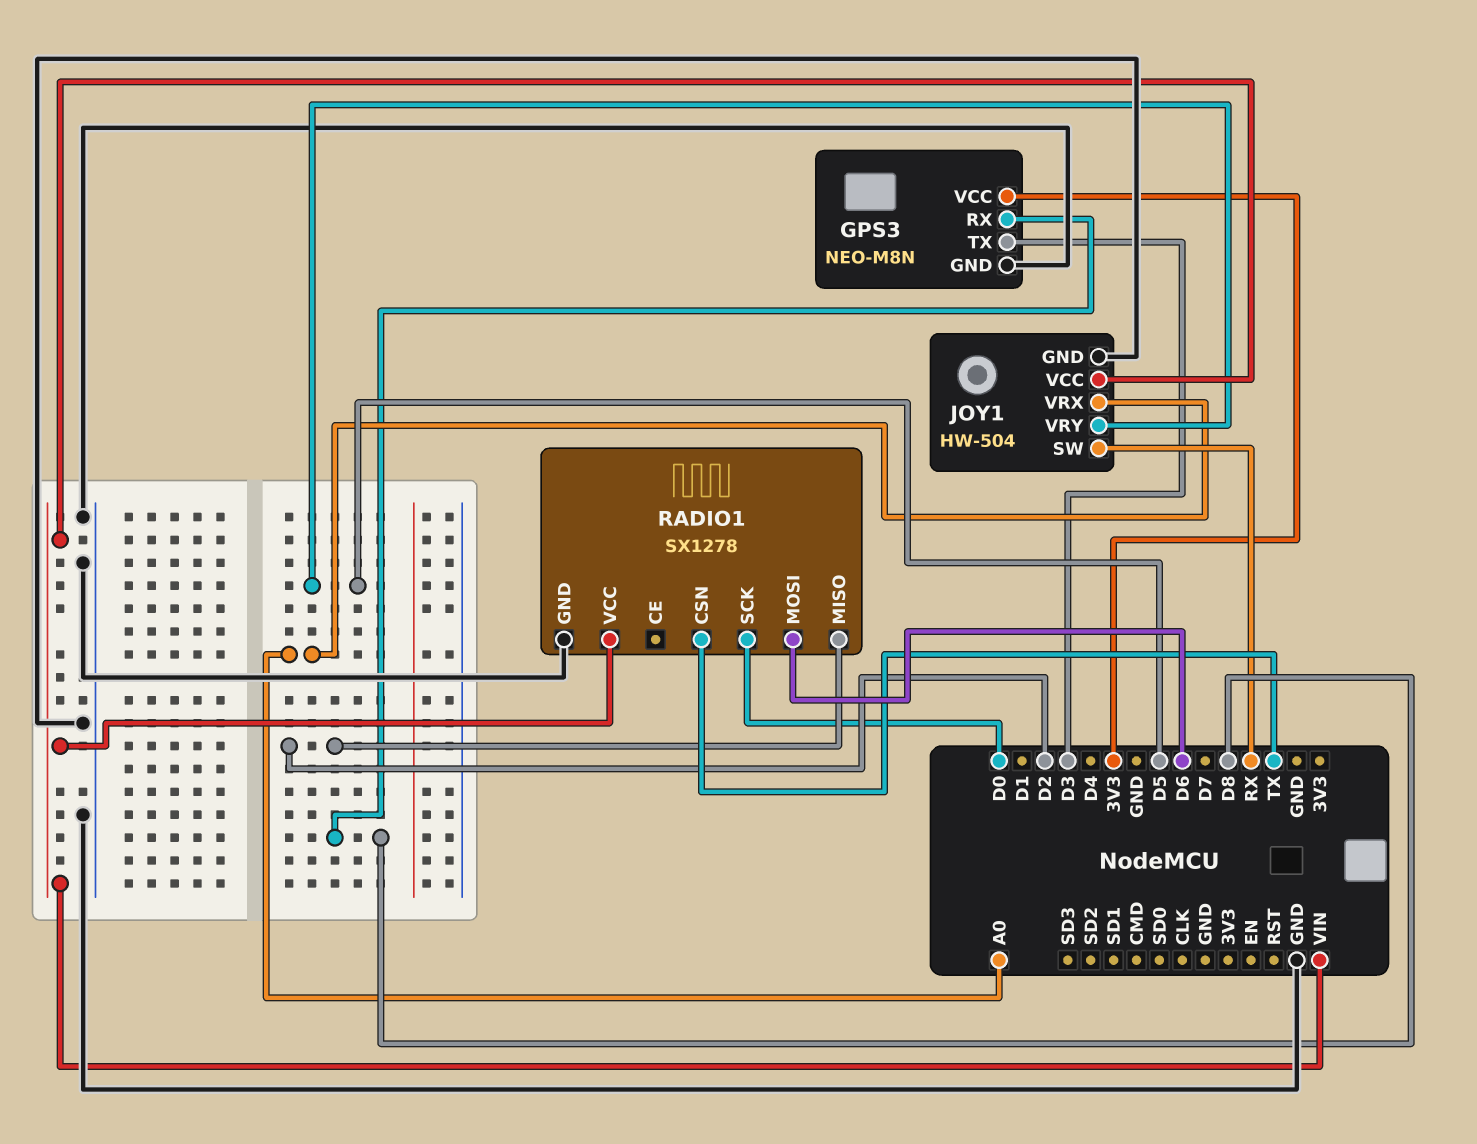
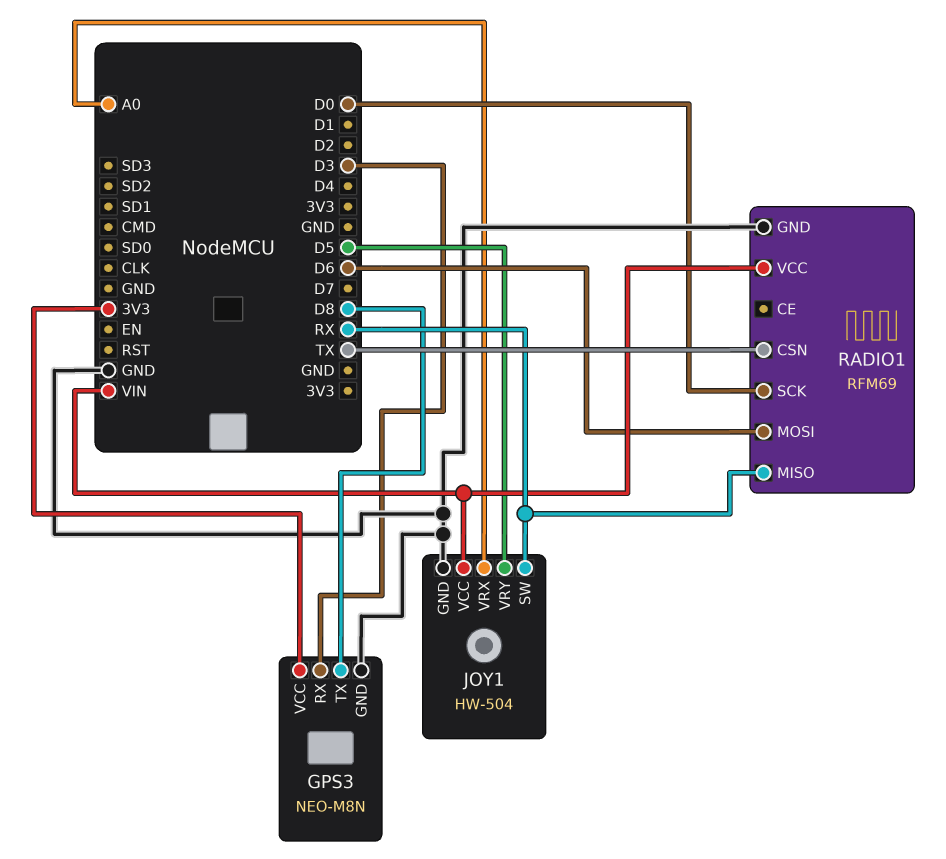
GPS3 pin RX: D8 -> D3
GPS3 pin TX: D3 -> D8
RADIO1: SX1278 -> RFM69
RADIO1 pin MISO: D2 -> RX

